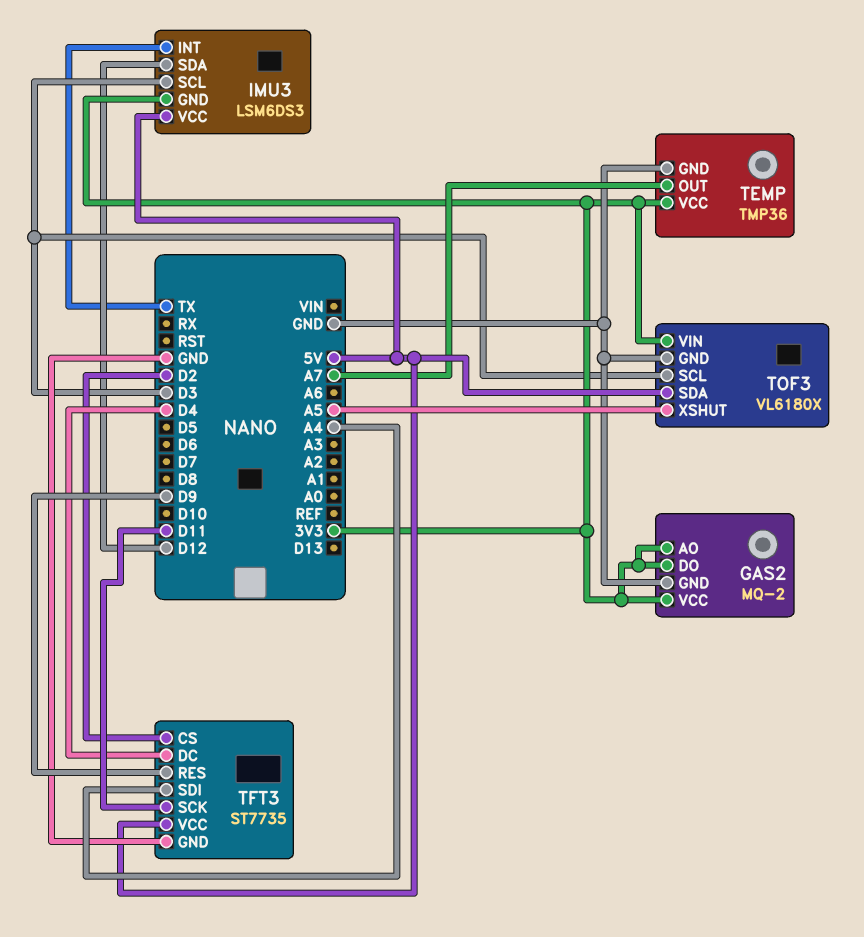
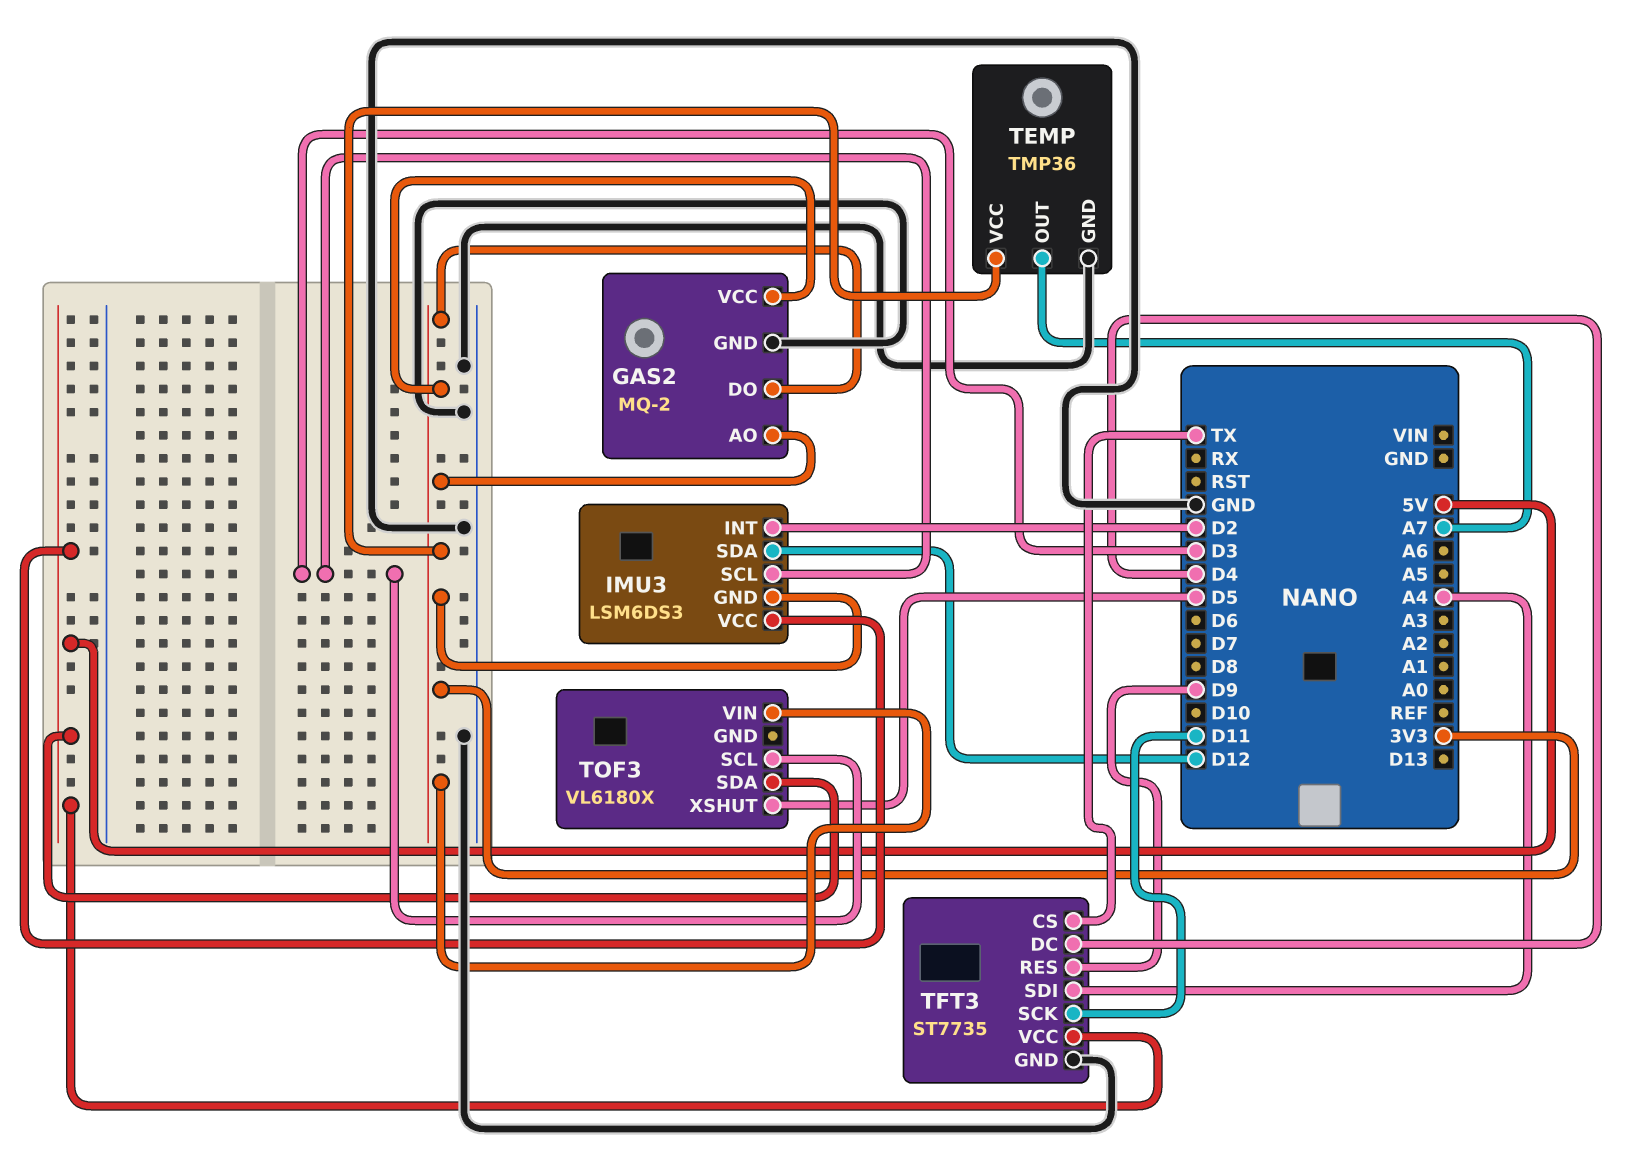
IMU3 pin INT: TX -> D2
TFT3 pin CS: D2 -> TX
TOF3 pin GND: GND -> none
TOF3 pin XSHUT: A5 -> D5

